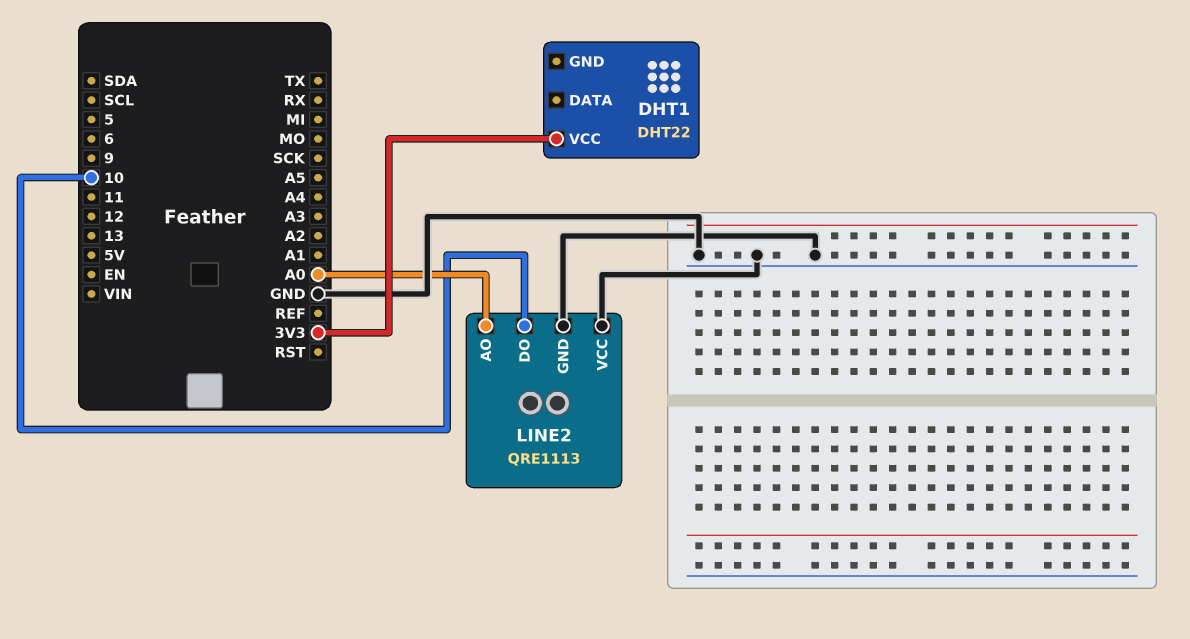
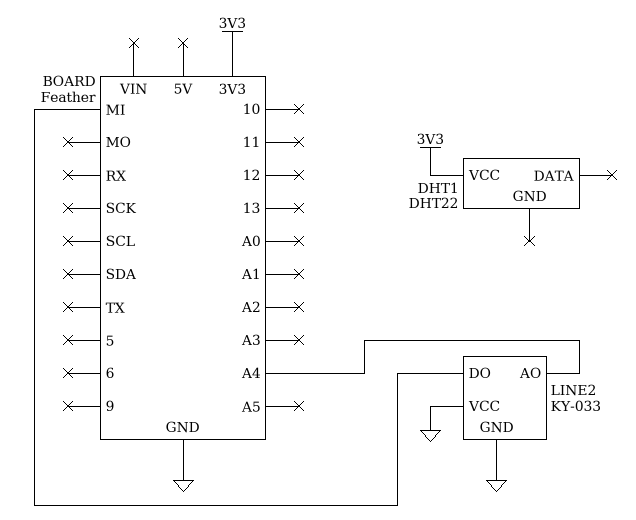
LINE2: QRE1113 -> KY-033
LINE2 pin AO: A0 -> A4
LINE2 pin DO: 10 -> MI

